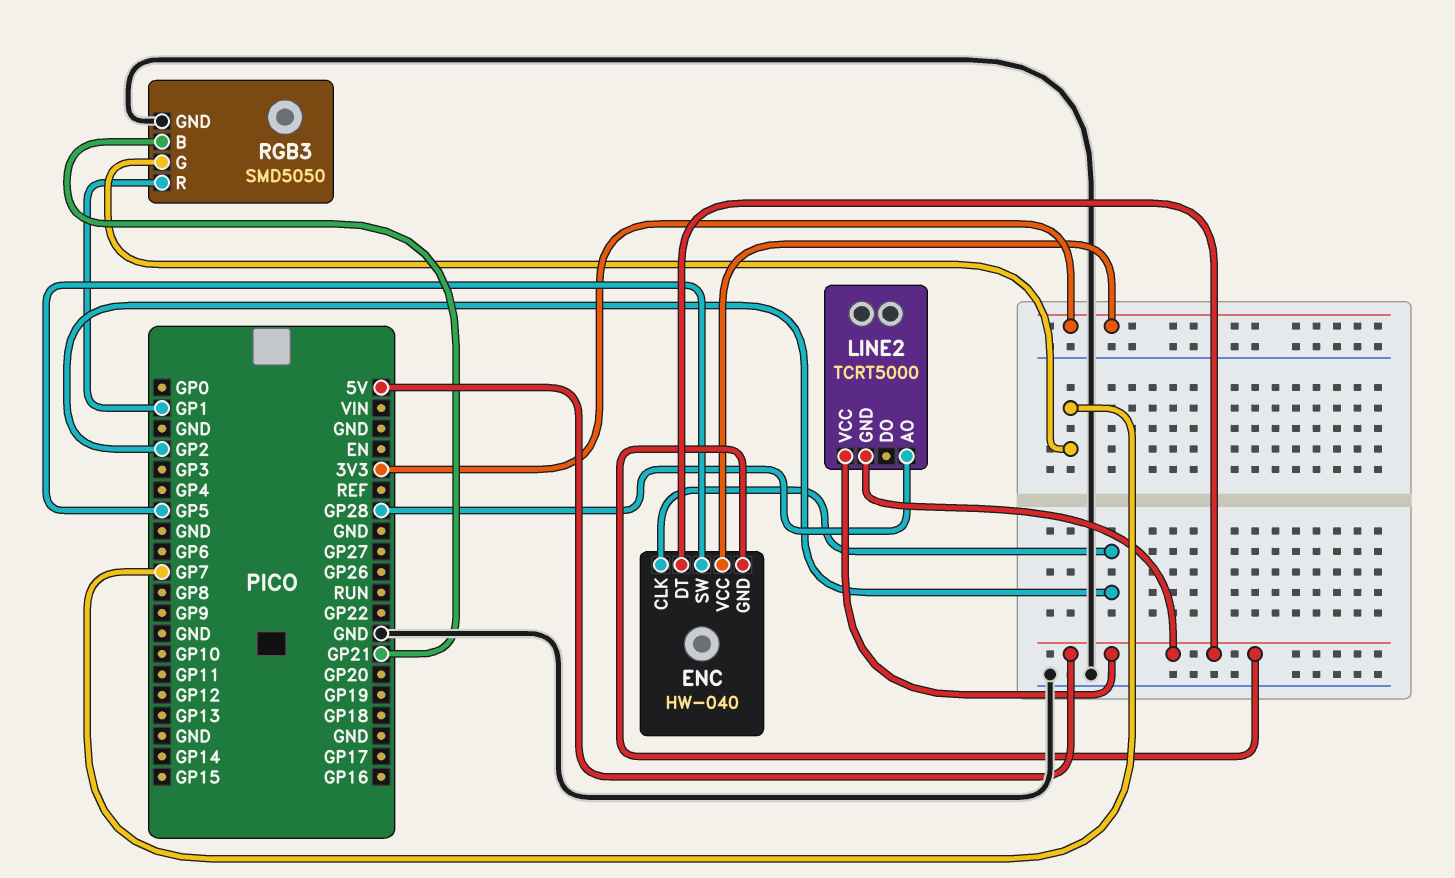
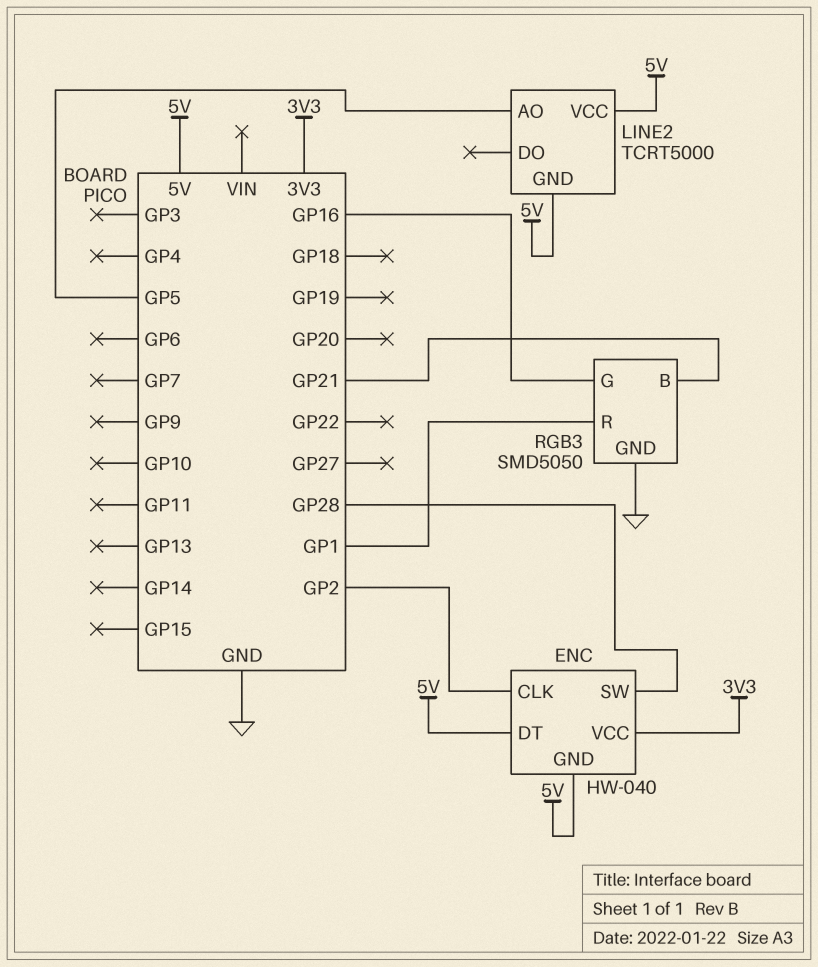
ENC pin SW: GP5 -> GP28
LINE2 pin AO: GP28 -> GP5
RGB3 pin G: GP7 -> GP16

